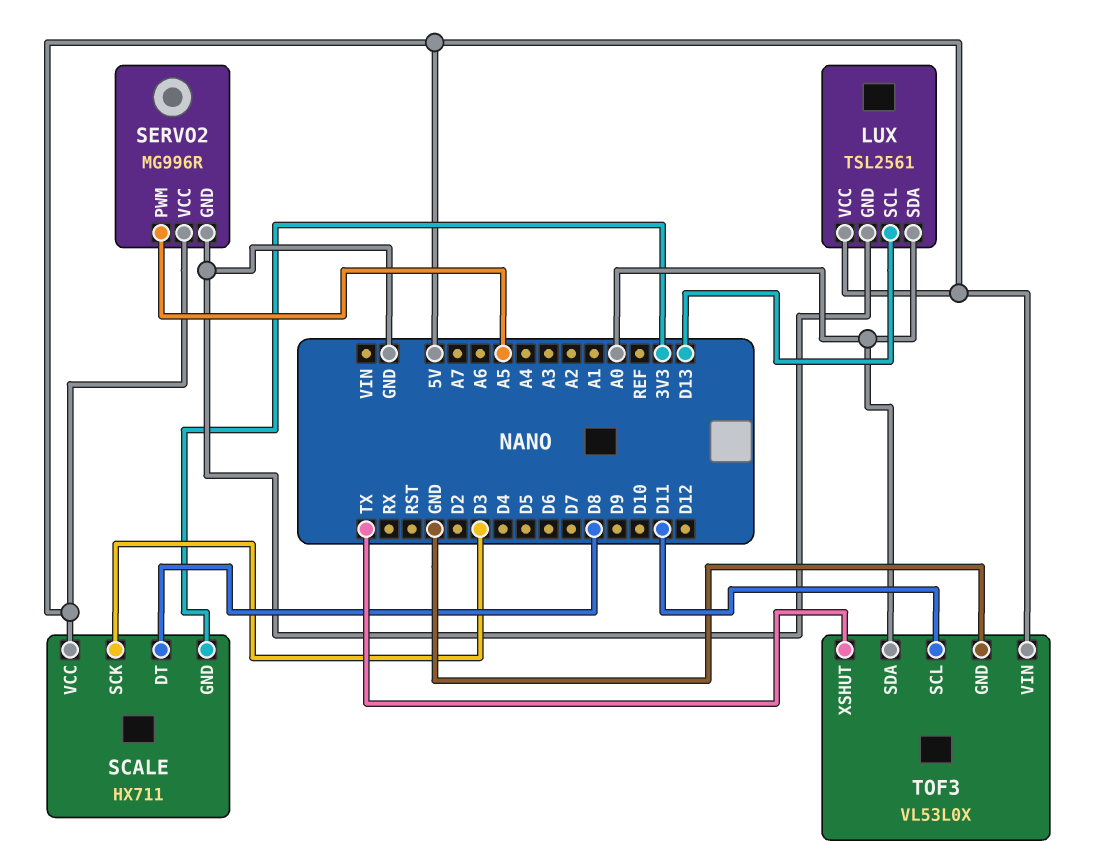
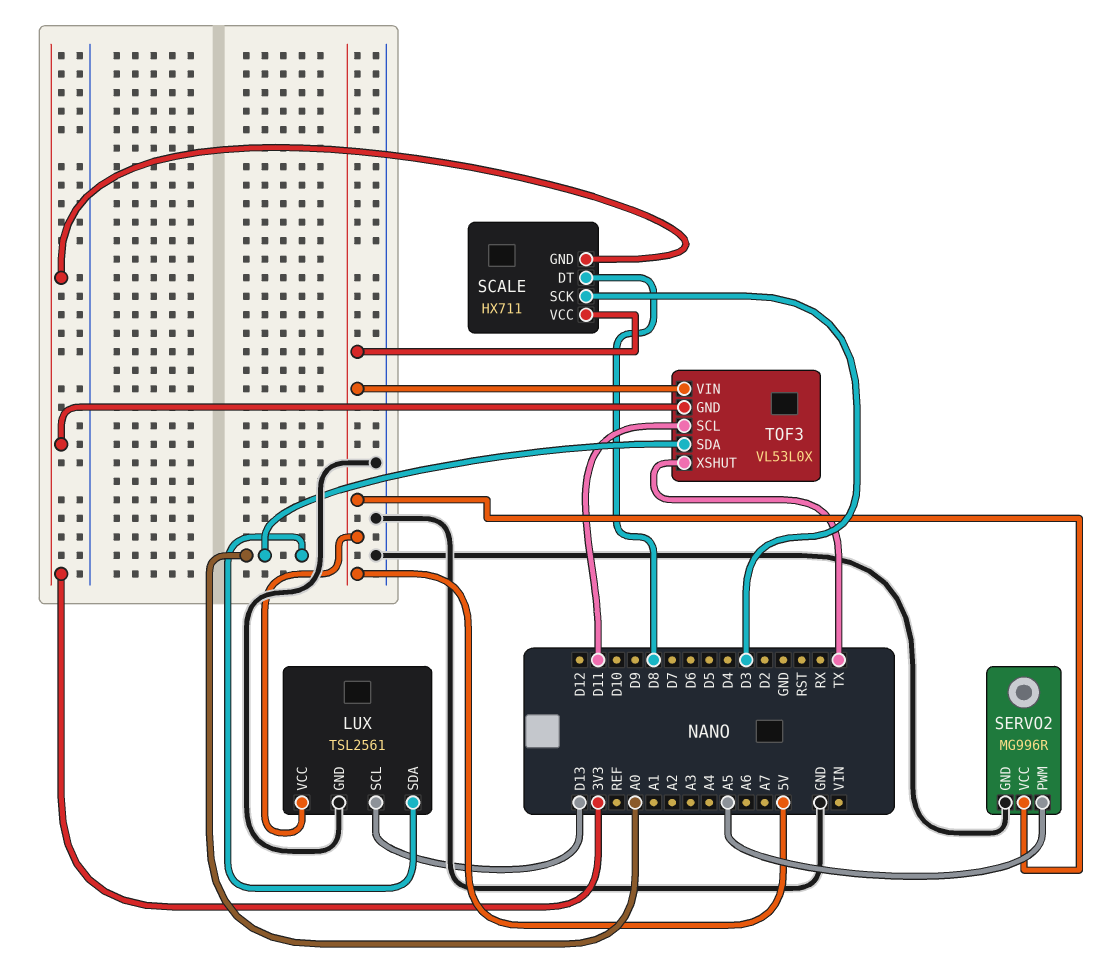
TOF3 pin GND: GND -> 3V3

